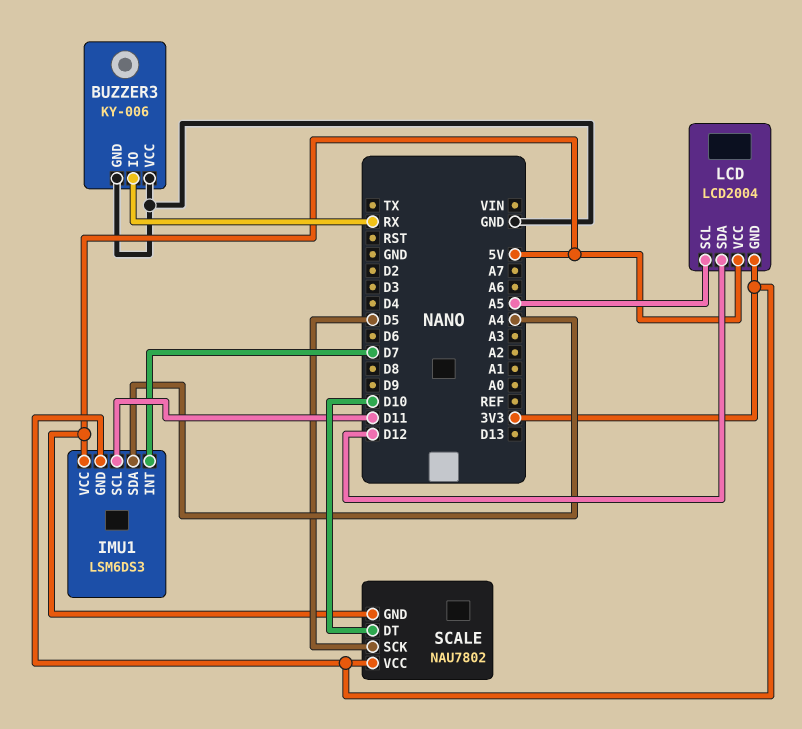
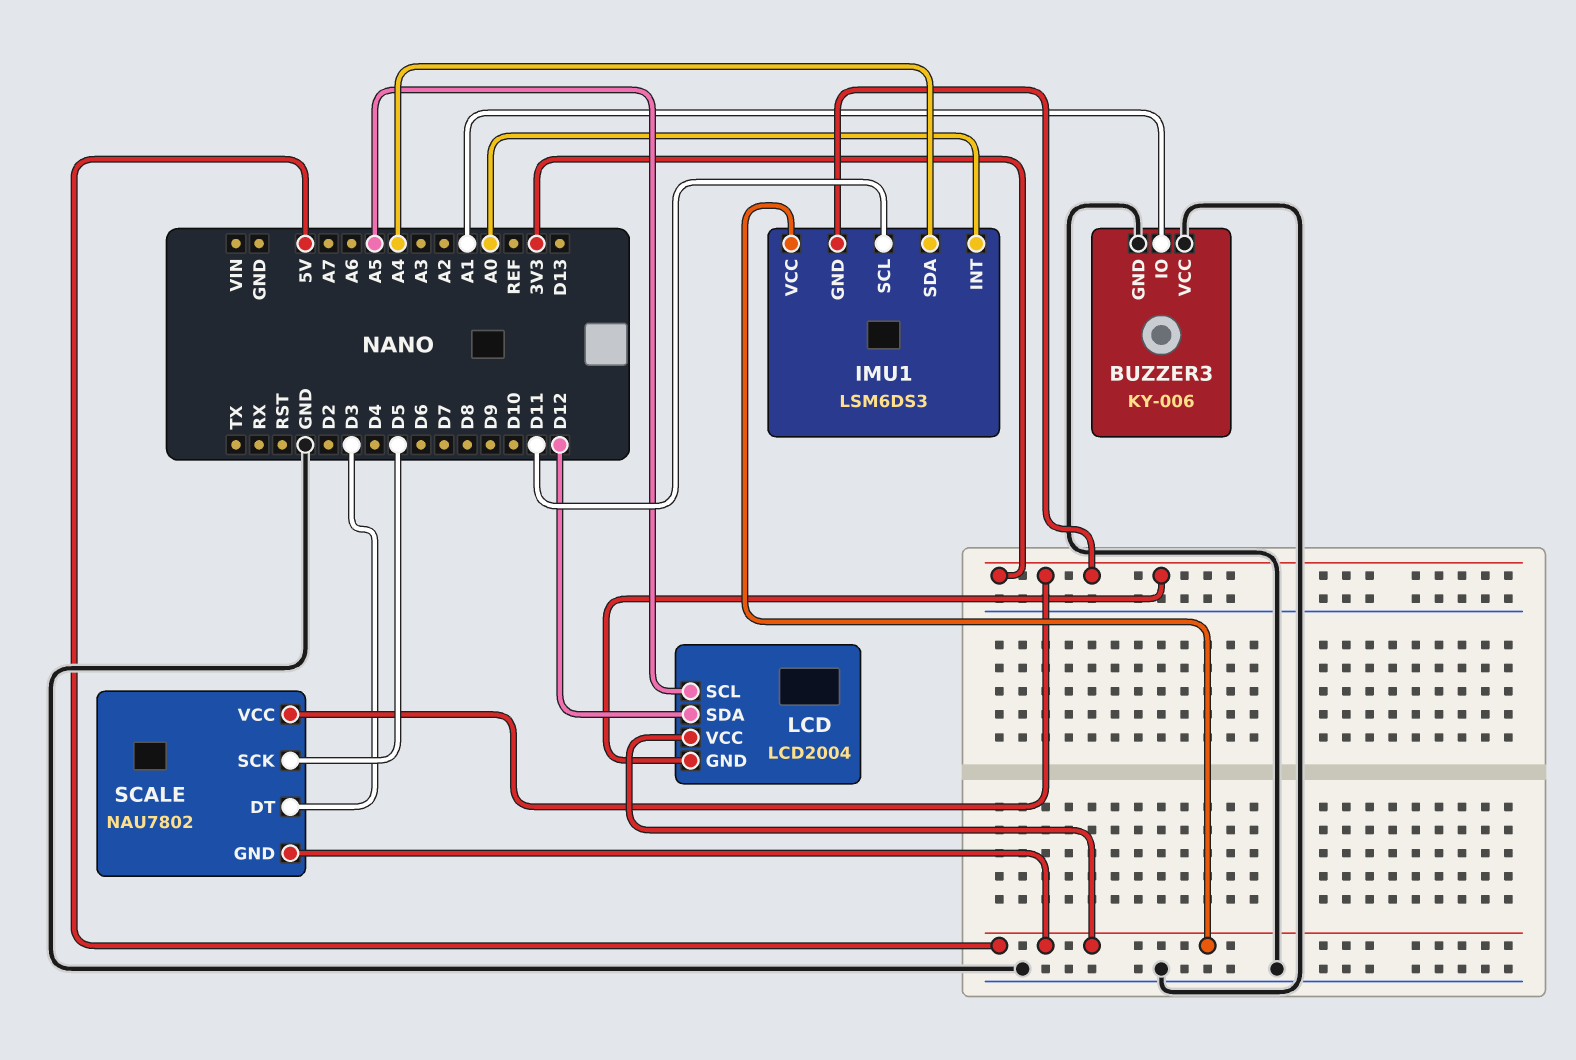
BUZZER3 pin IO: RX -> A1
IMU1 pin INT: D7 -> A0
SCALE pin DT: D10 -> D3

